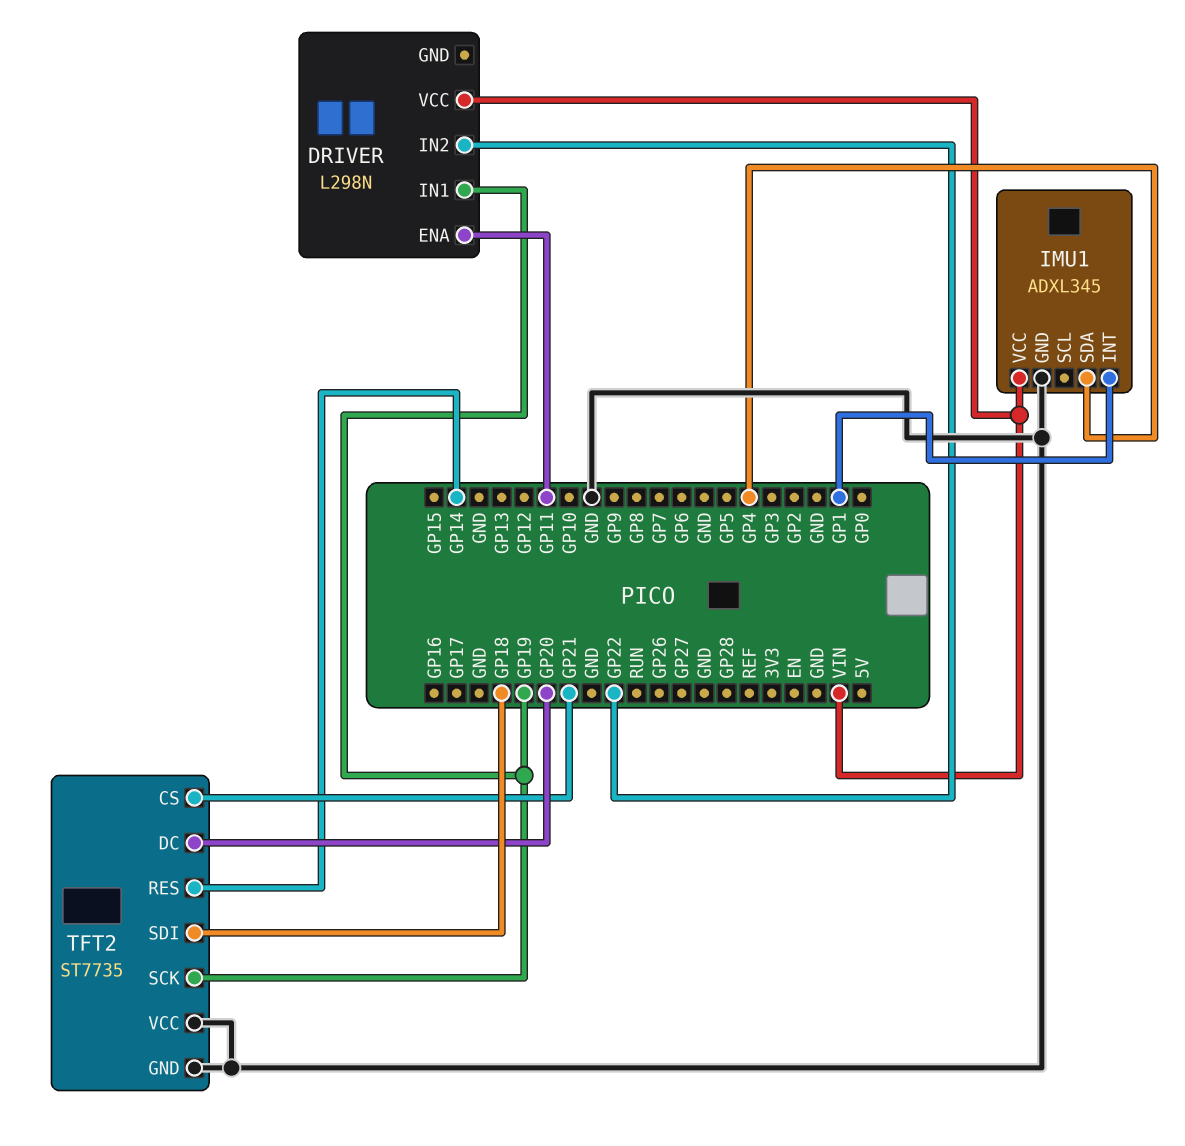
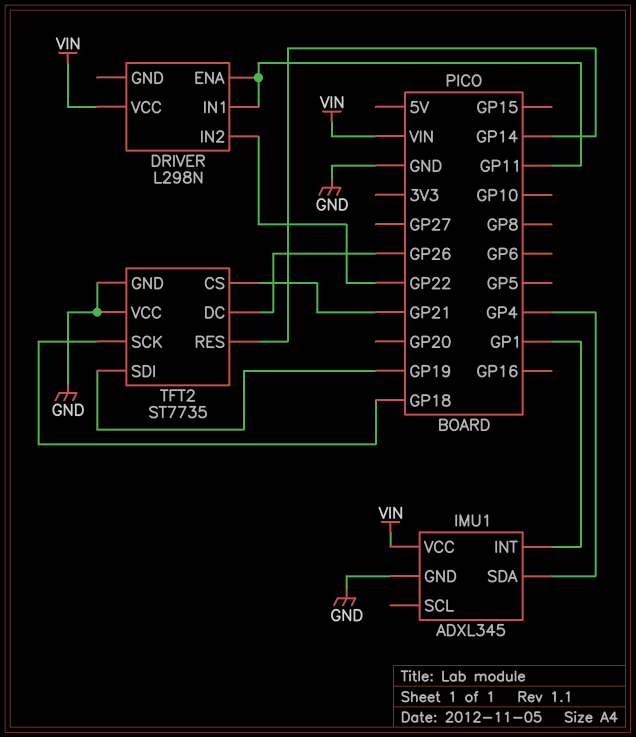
DRIVER pin IN1: GP19 -> GP11
TFT2 pin DC: GP20 -> GP26
TFT2 pin SCK: GP19 -> GP18
TFT2 pin SDI: GP18 -> GP19

